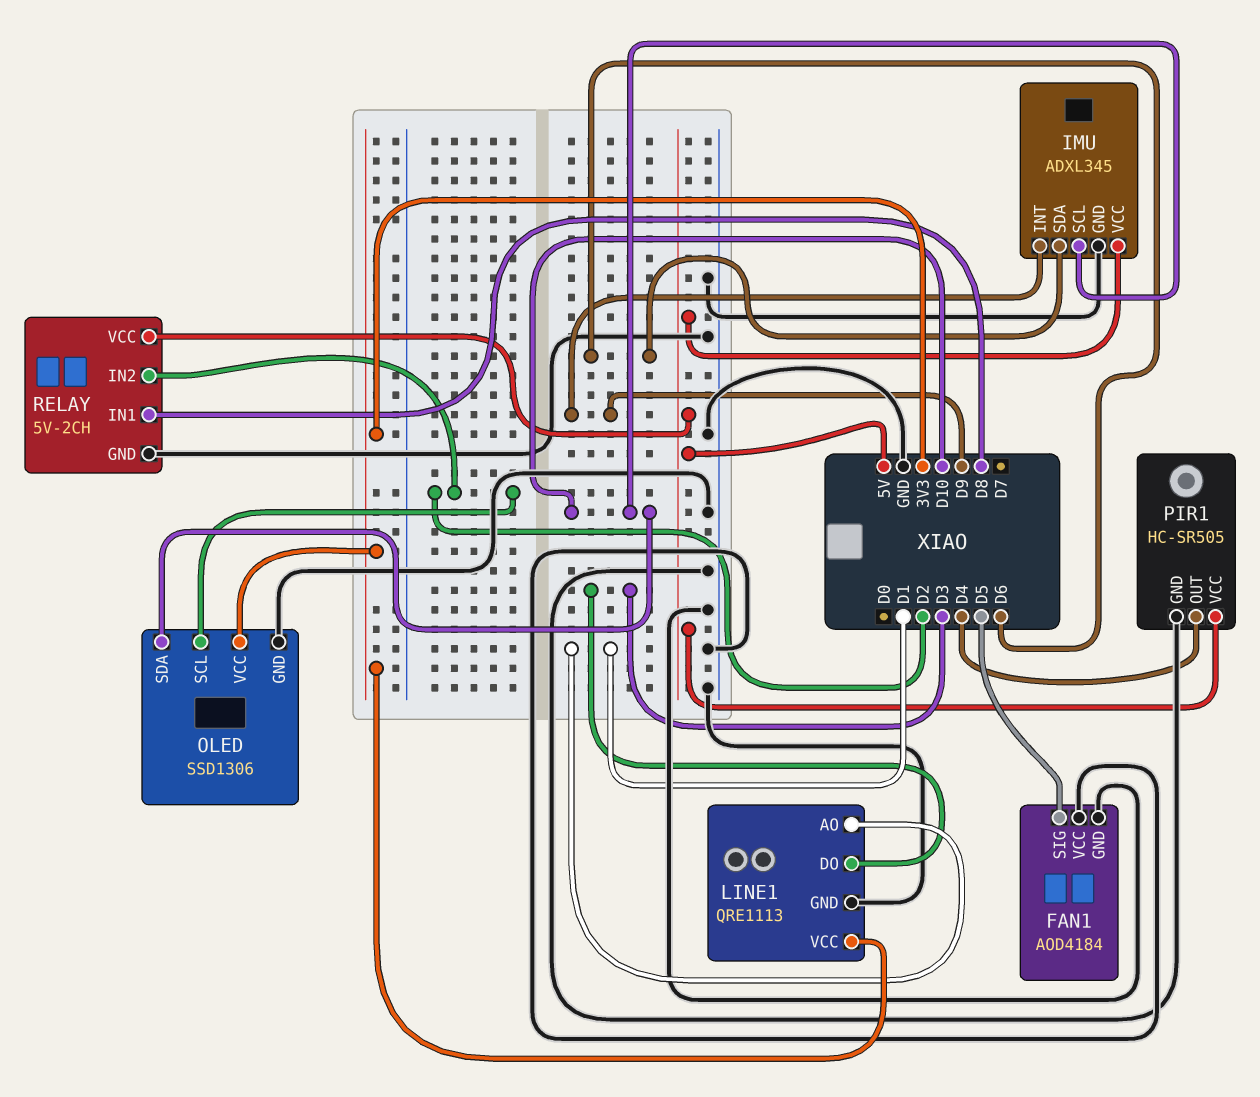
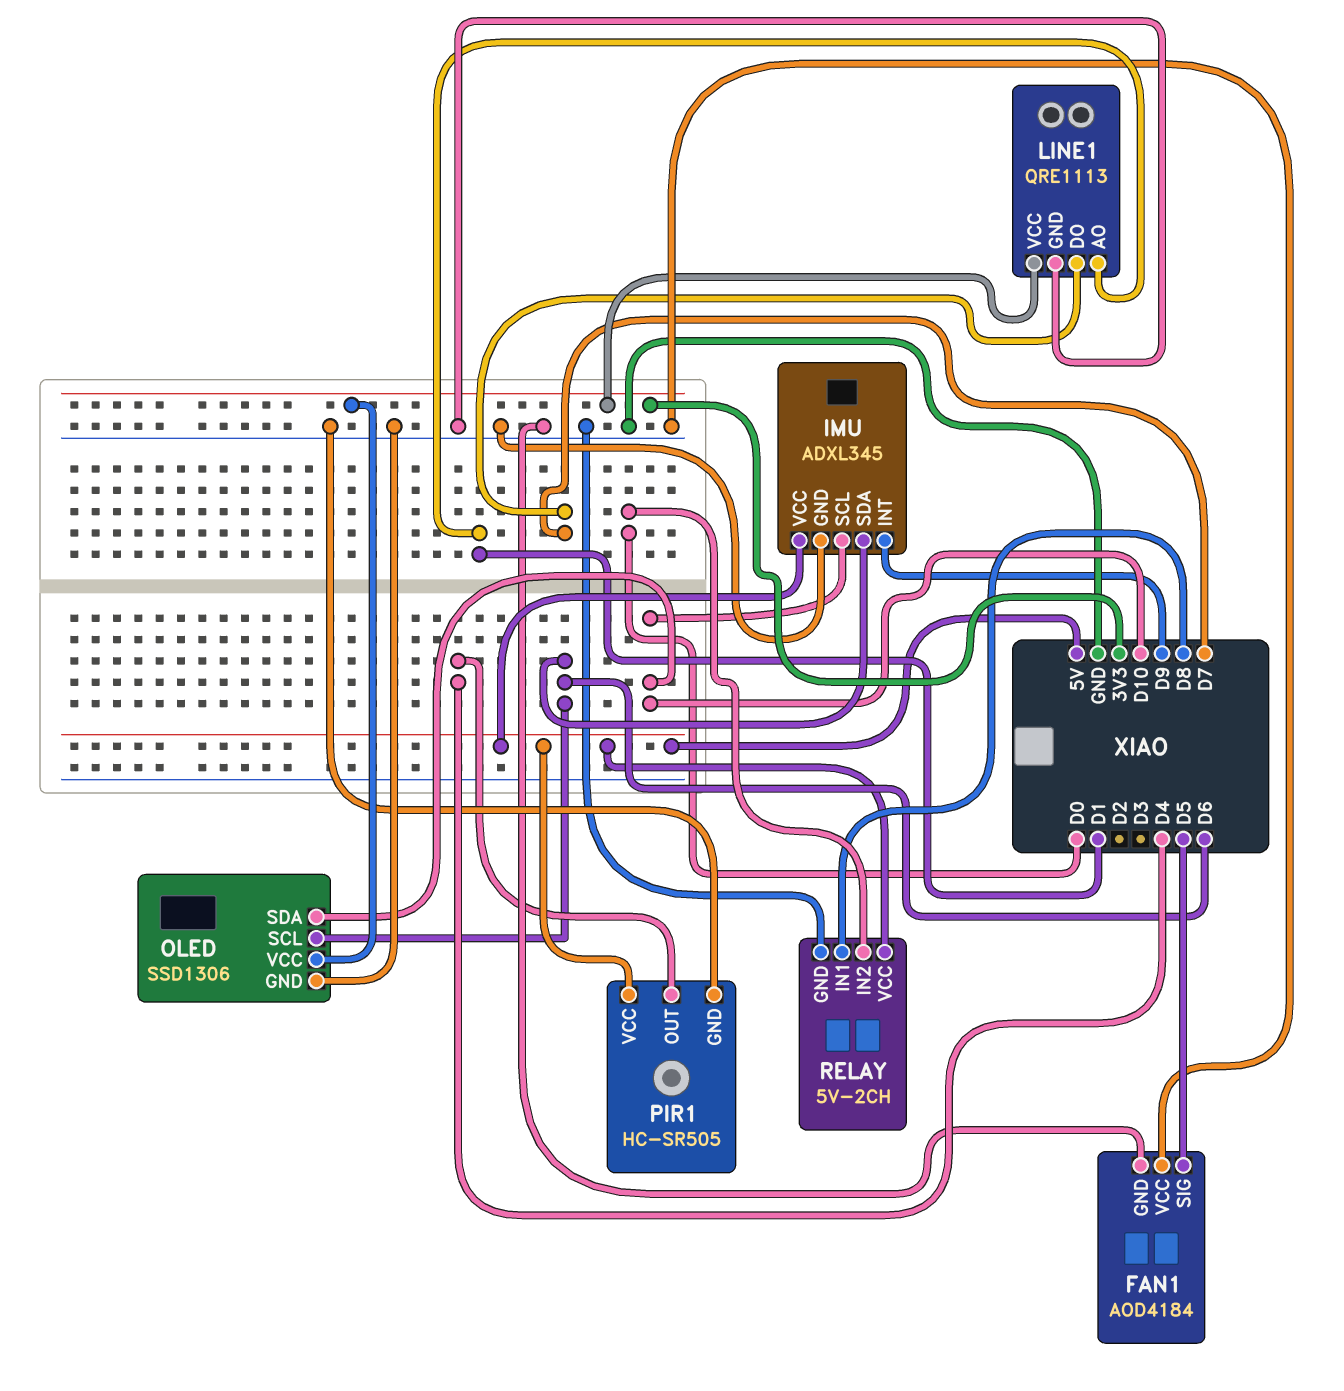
LINE1 pin DO: D3 -> D7
OLED pin SCL: D2 -> D6
RELAY pin IN2: D2 -> D0

